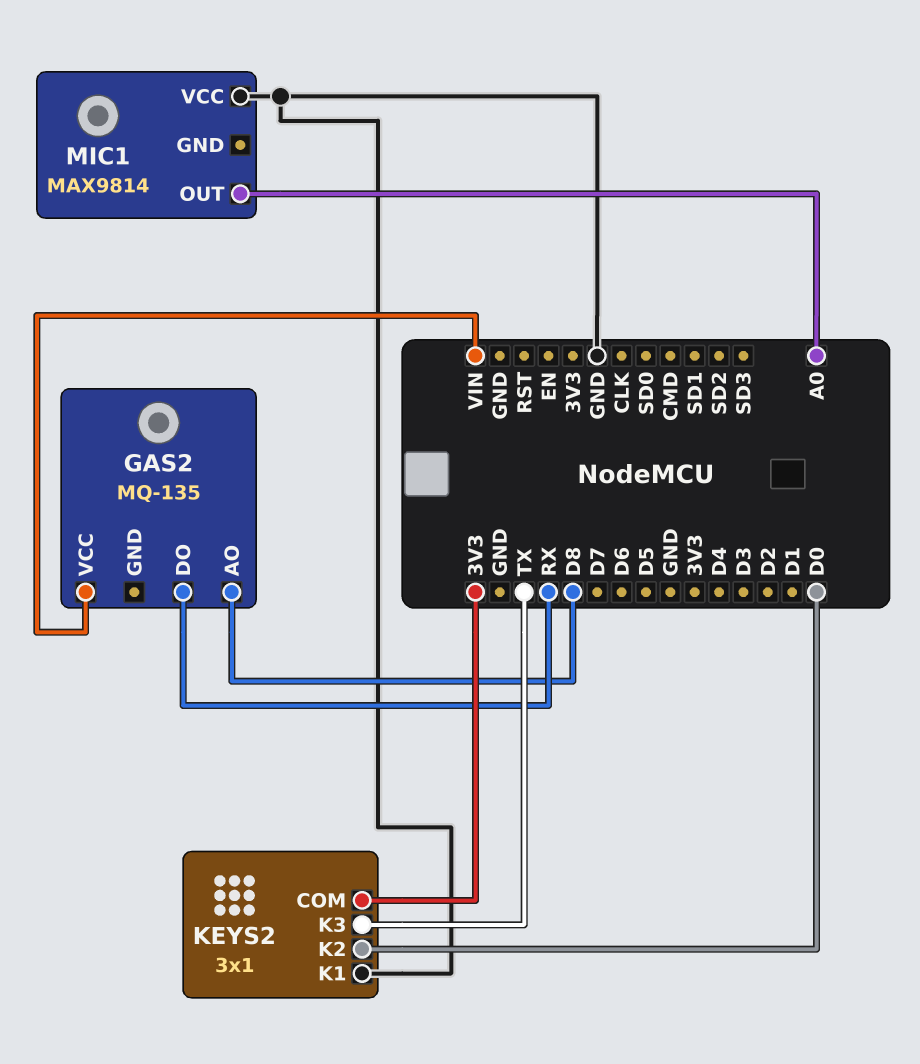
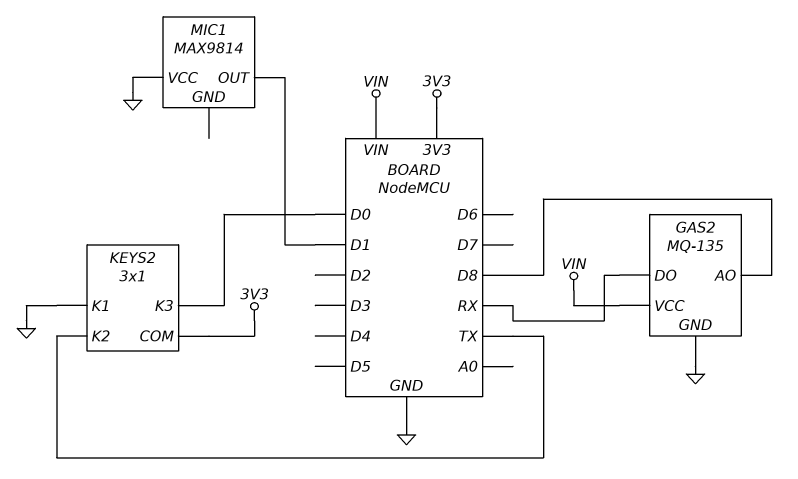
GAS2 pin GND: none -> GND
KEYS2 pin K2: D0 -> TX
KEYS2 pin K3: TX -> D0
MIC1 pin OUT: A0 -> D1

